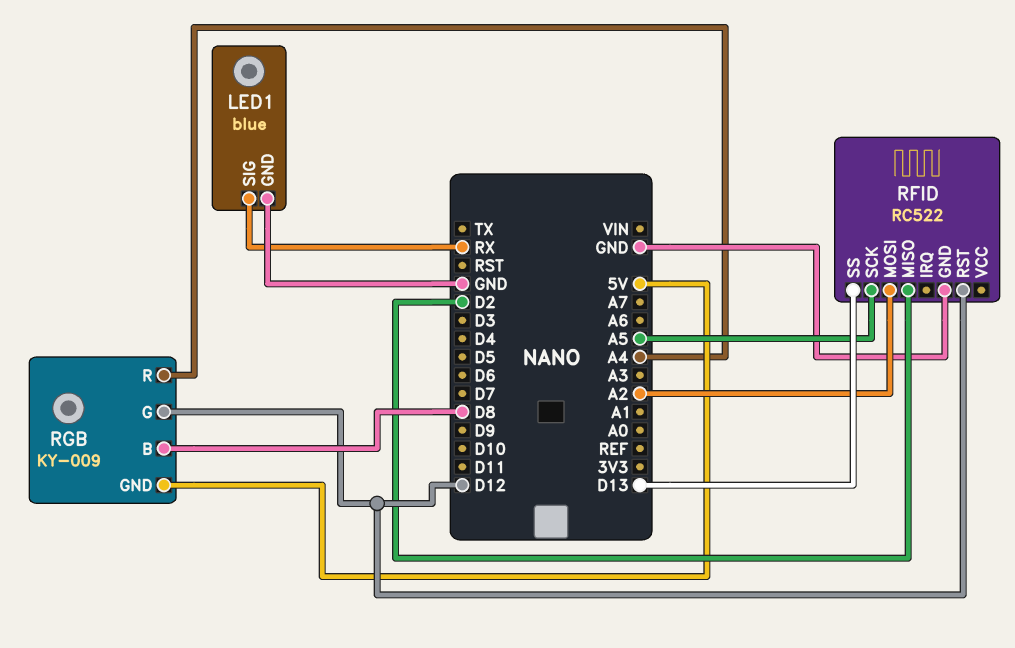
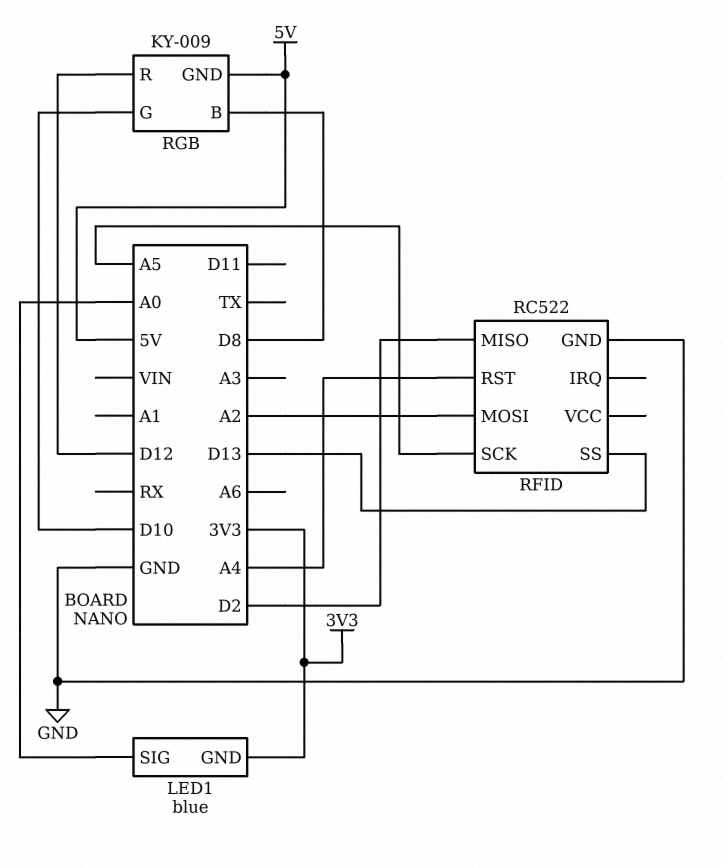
LED1 pin GND: GND -> 3V3
LED1 pin SIG: RX -> A0
RFID pin RST: D12 -> A4
RGB pin G: D12 -> D10
RGB pin R: A4 -> D12

